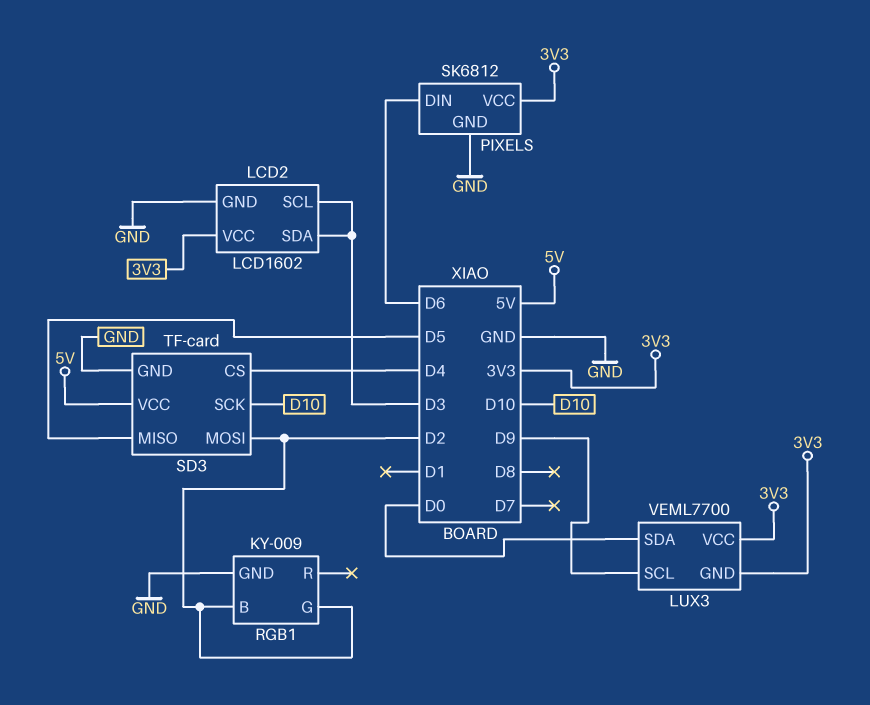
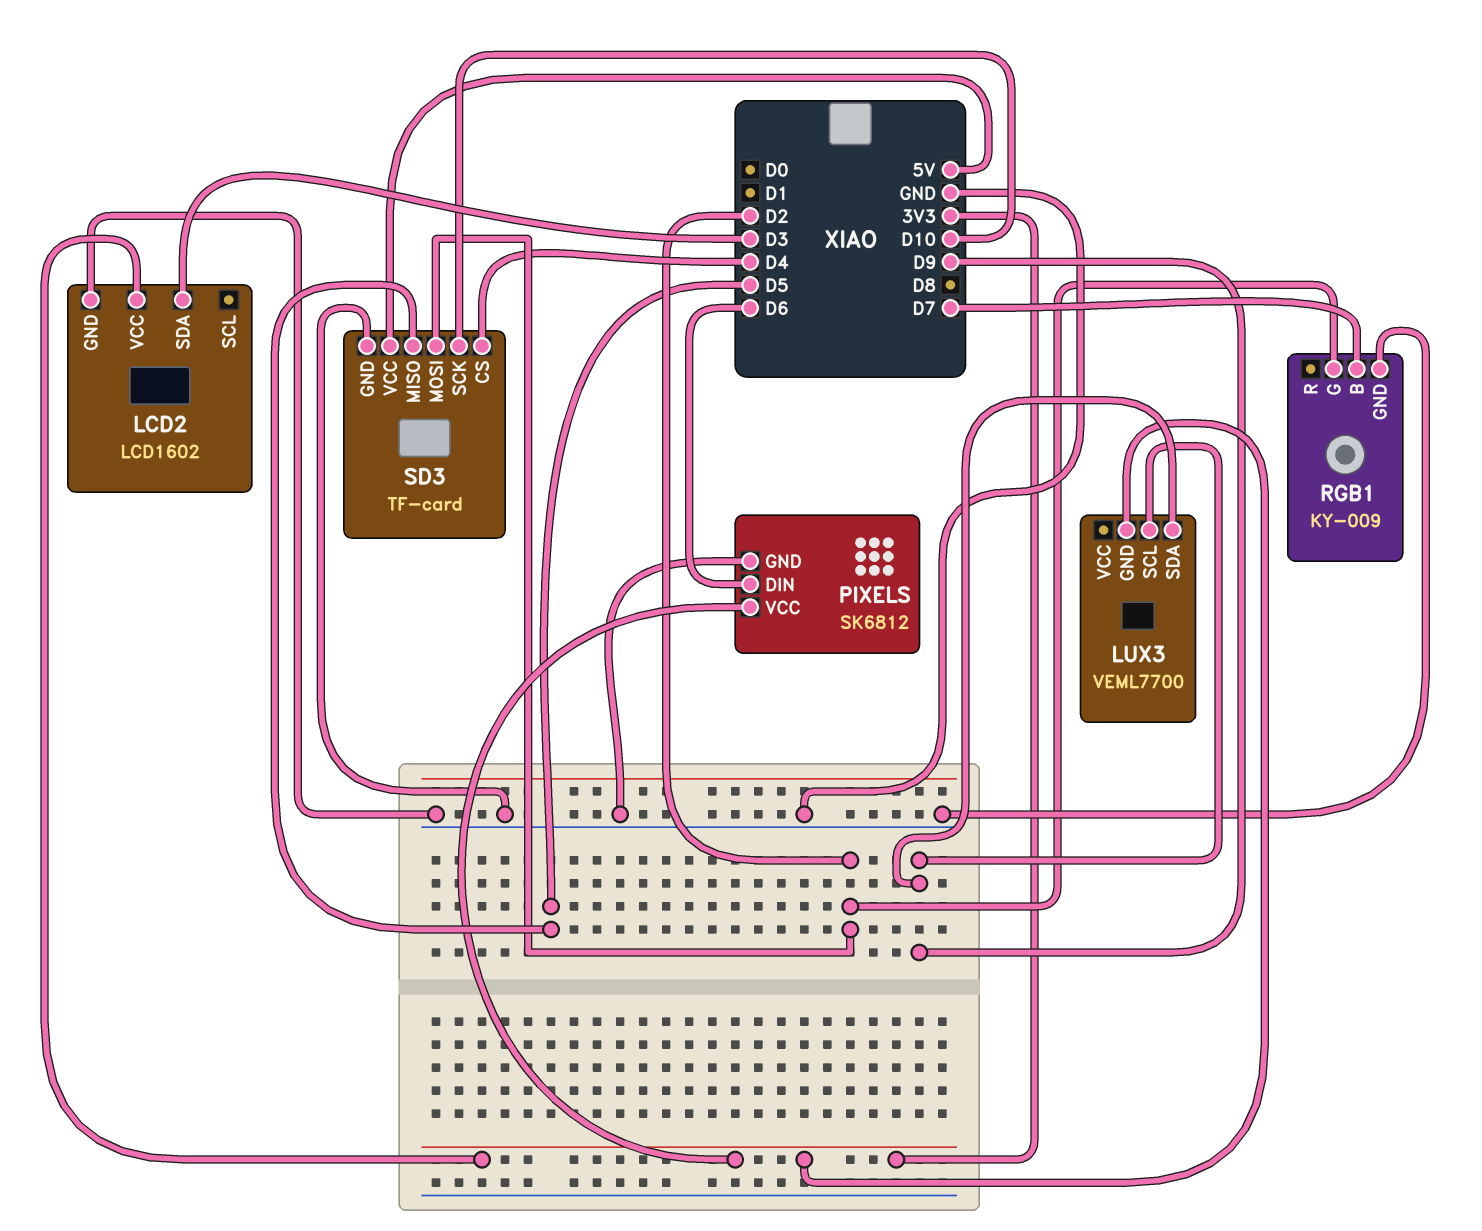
LCD2 pin SCL: D3 -> none
LUX3 pin SDA: D0 -> D9
LUX3 pin VCC: 3V3 -> none
RGB1 pin B: D2 -> D7

